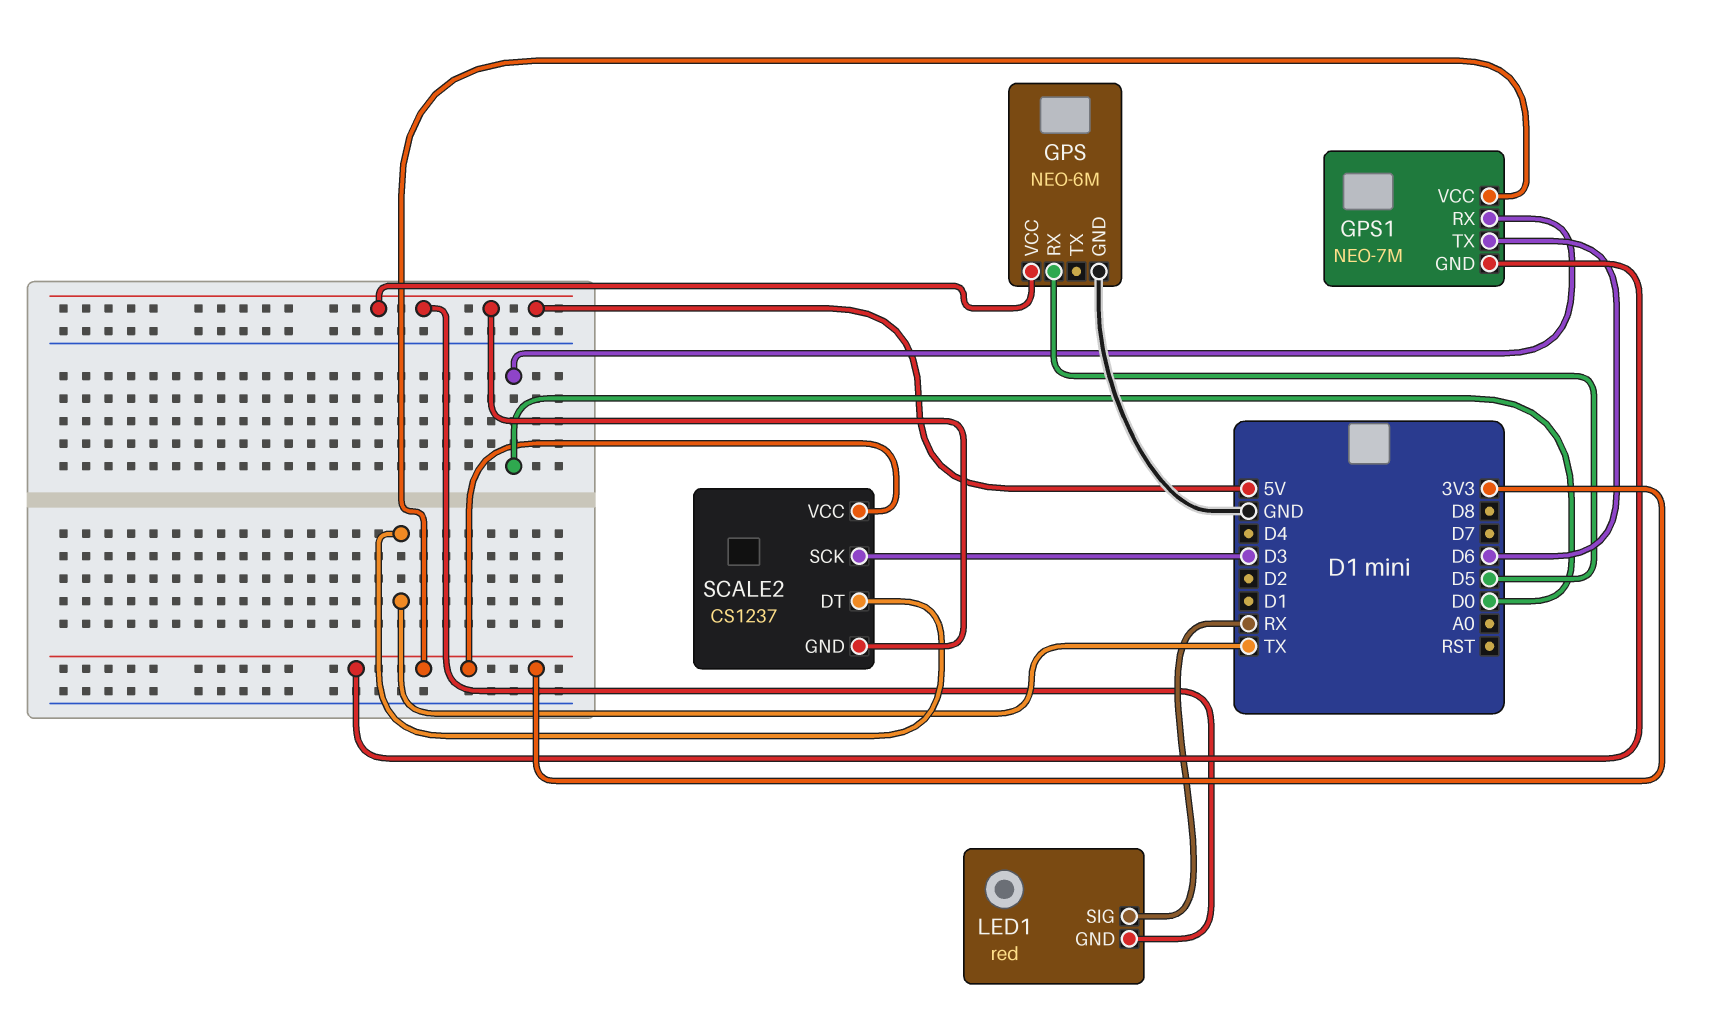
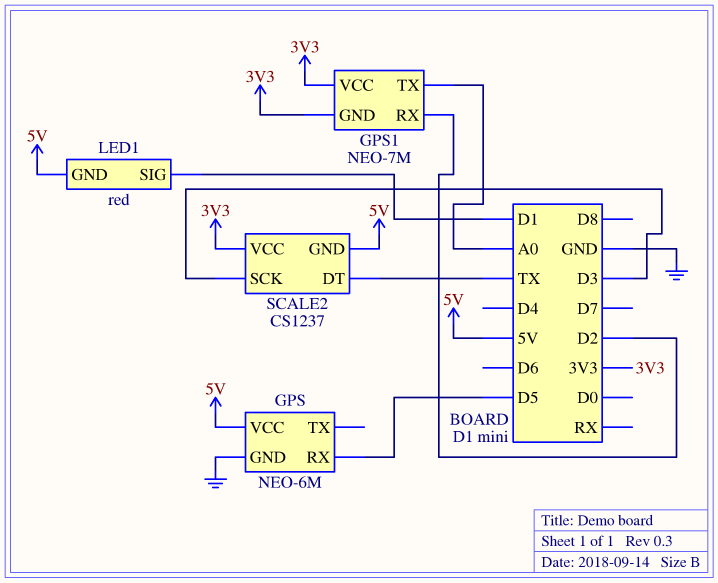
GPS1 pin RX: D0 -> D2
GPS1 pin TX: D6 -> A0
LED1 pin SIG: RX -> D1

